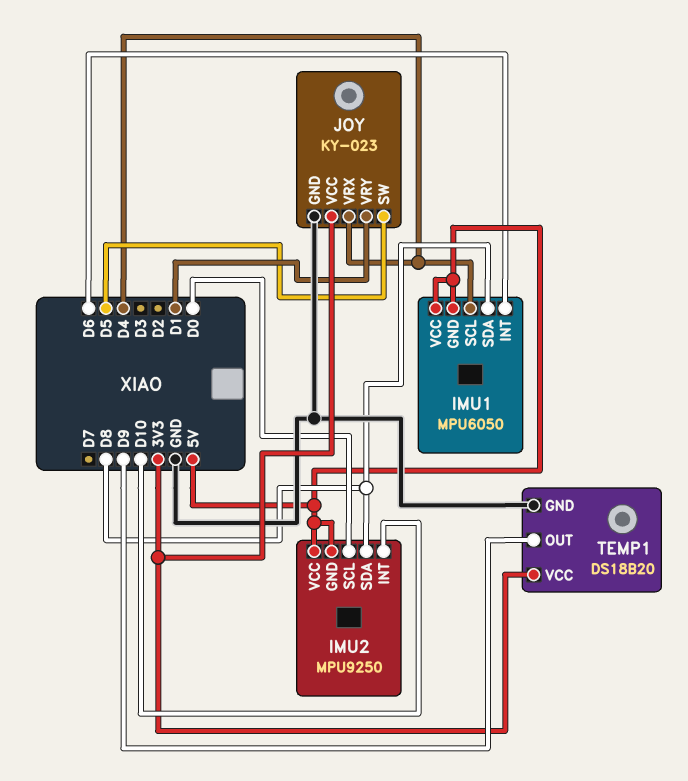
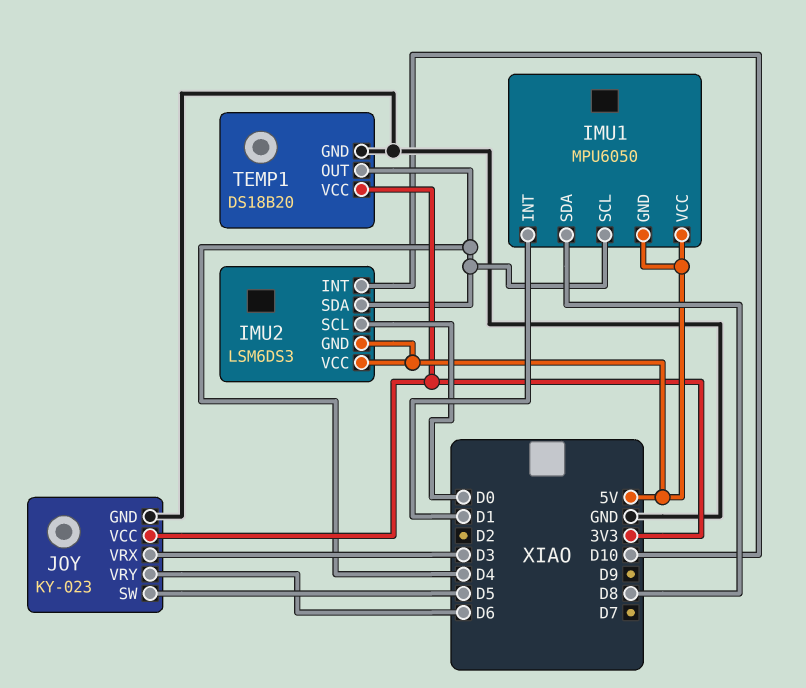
IMU1 pin INT: D6 -> D1
IMU2: MPU9250 -> LSM6DS3
IMU2 pin SDA: D8 -> D4
JOY pin VRX: D4 -> D3
JOY pin VRY: D1 -> D6
TEMP1 pin OUT: D9 -> D4

